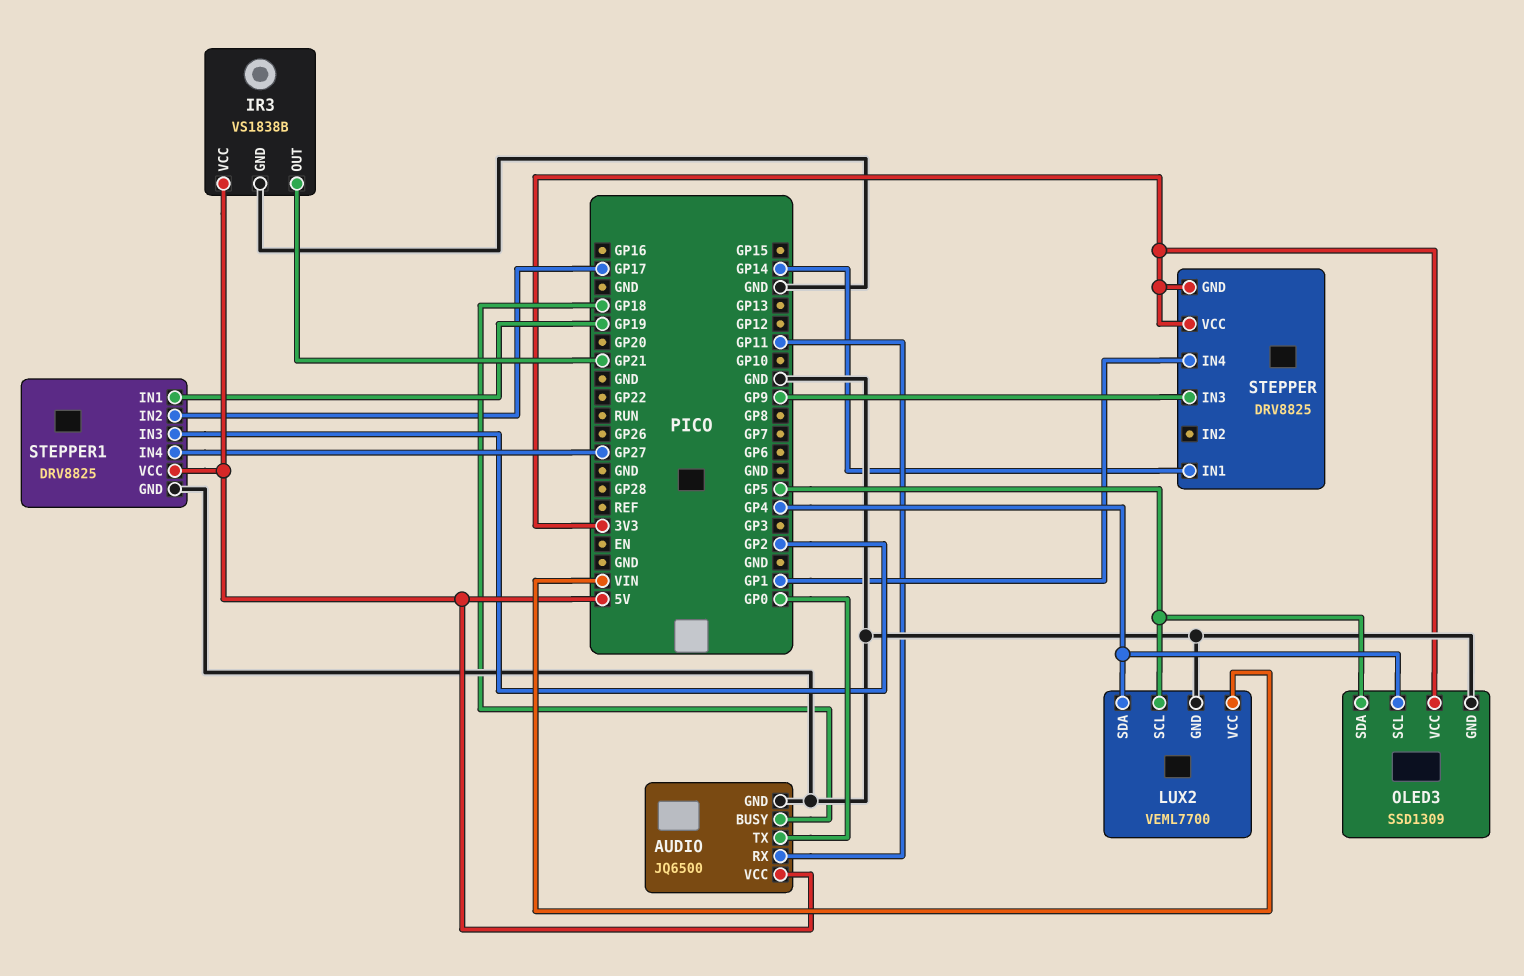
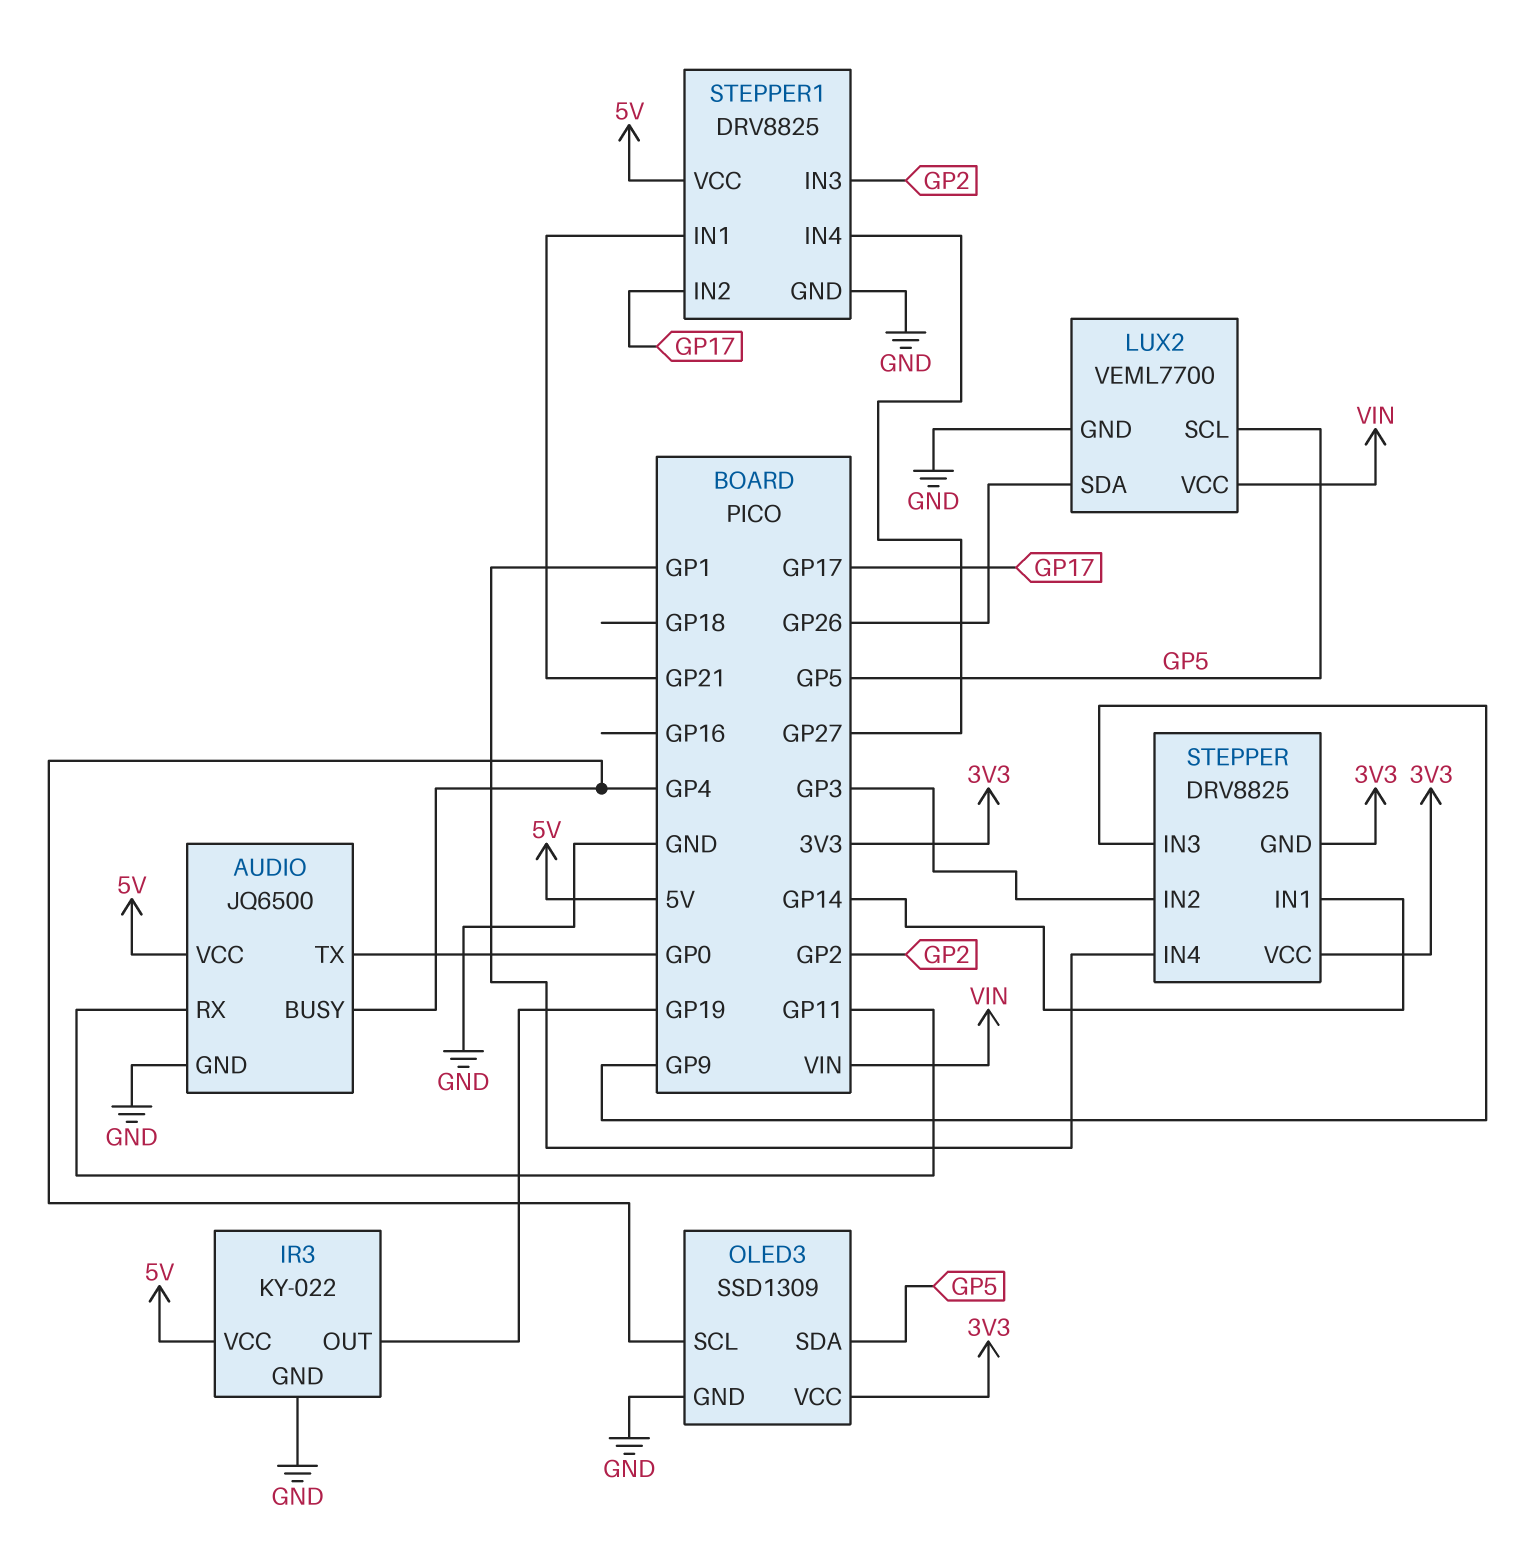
AUDIO pin BUSY: GP18 -> GP4
IR3: VS1838B -> KY-022
IR3 pin OUT: GP21 -> GP19
LUX2 pin SDA: GP4 -> GP26
STEPPER pin IN2: none -> GP3
STEPPER1 pin IN1: GP19 -> GP21

